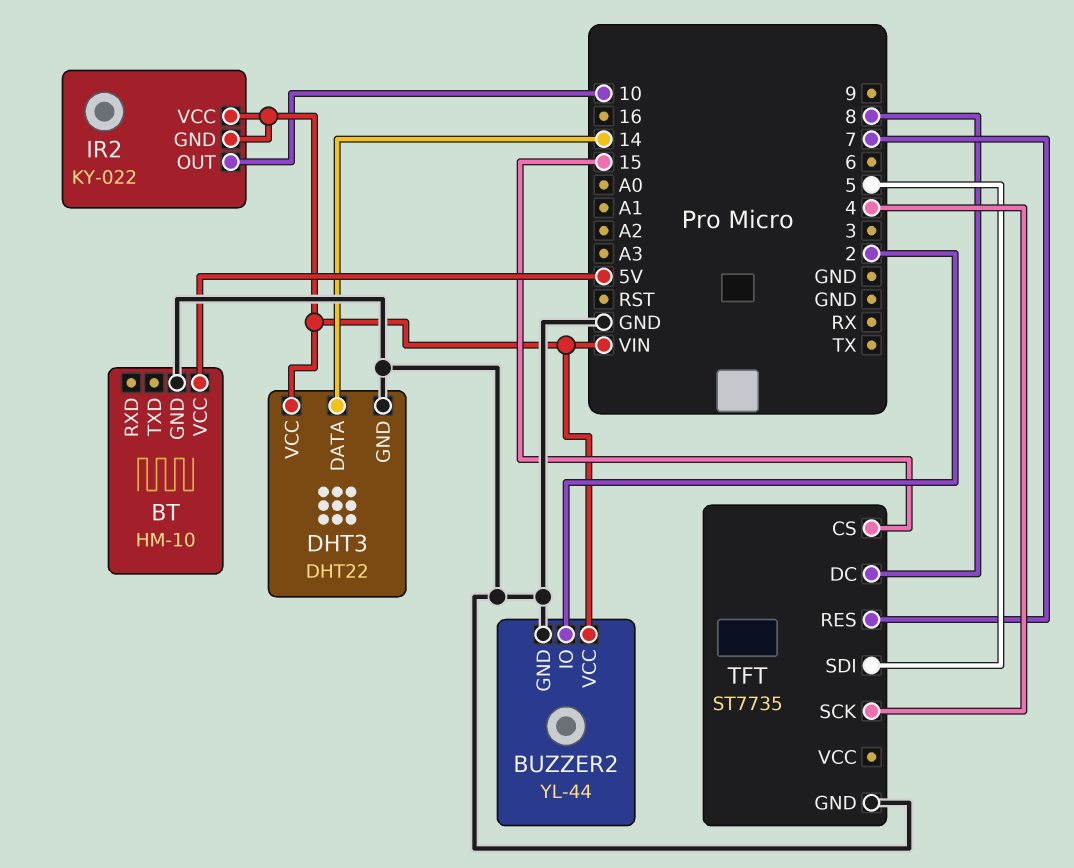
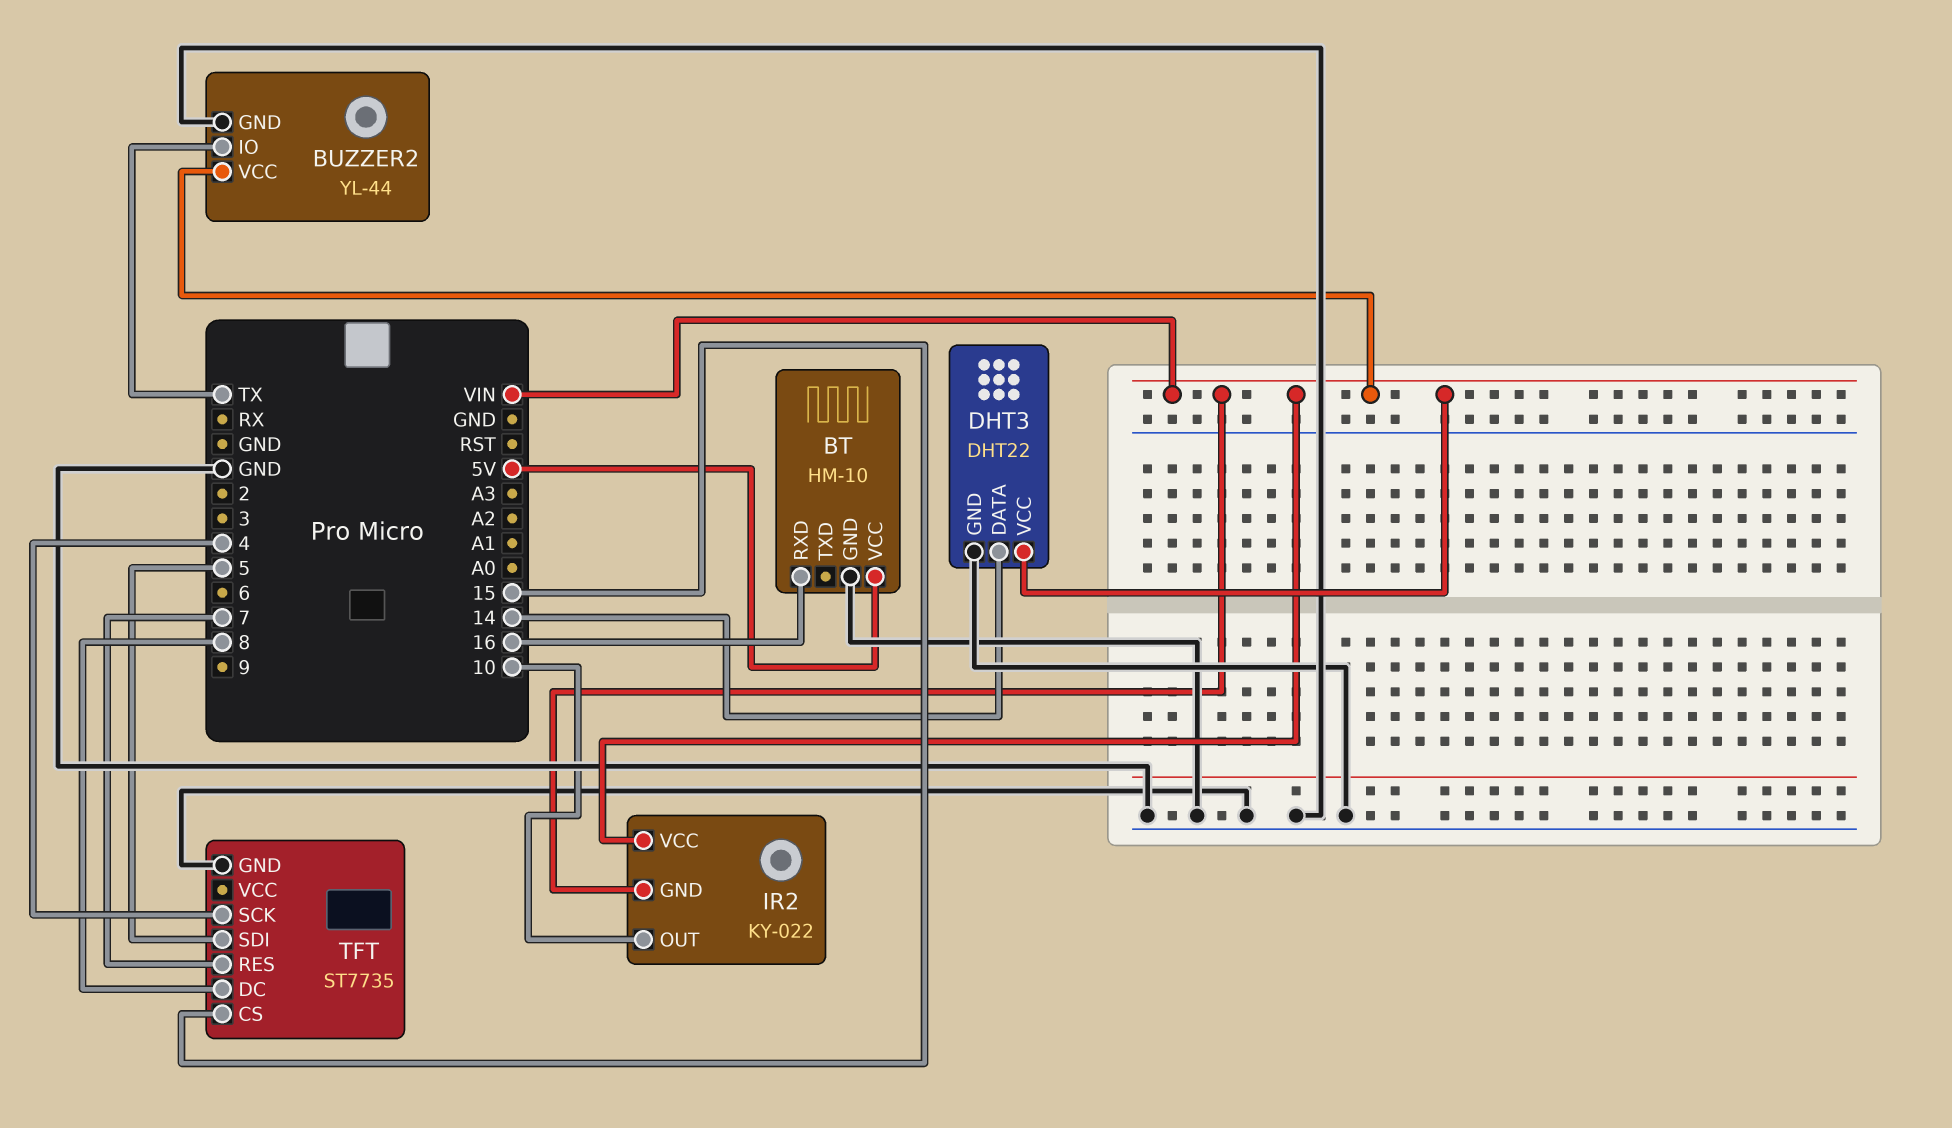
BT pin RXD: none -> 16
BUZZER2 pin IO: 2 -> TX

